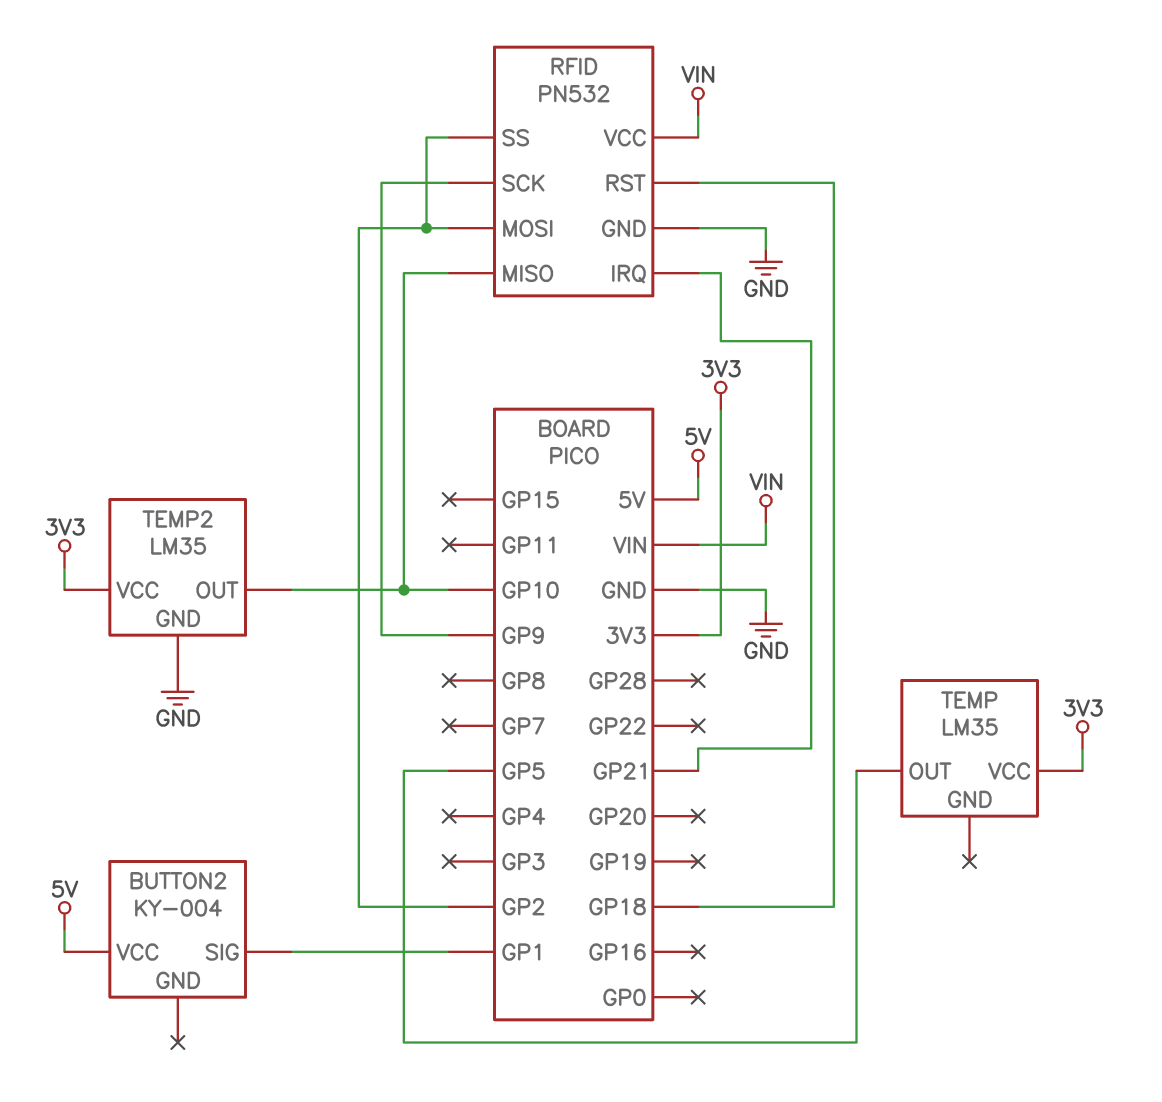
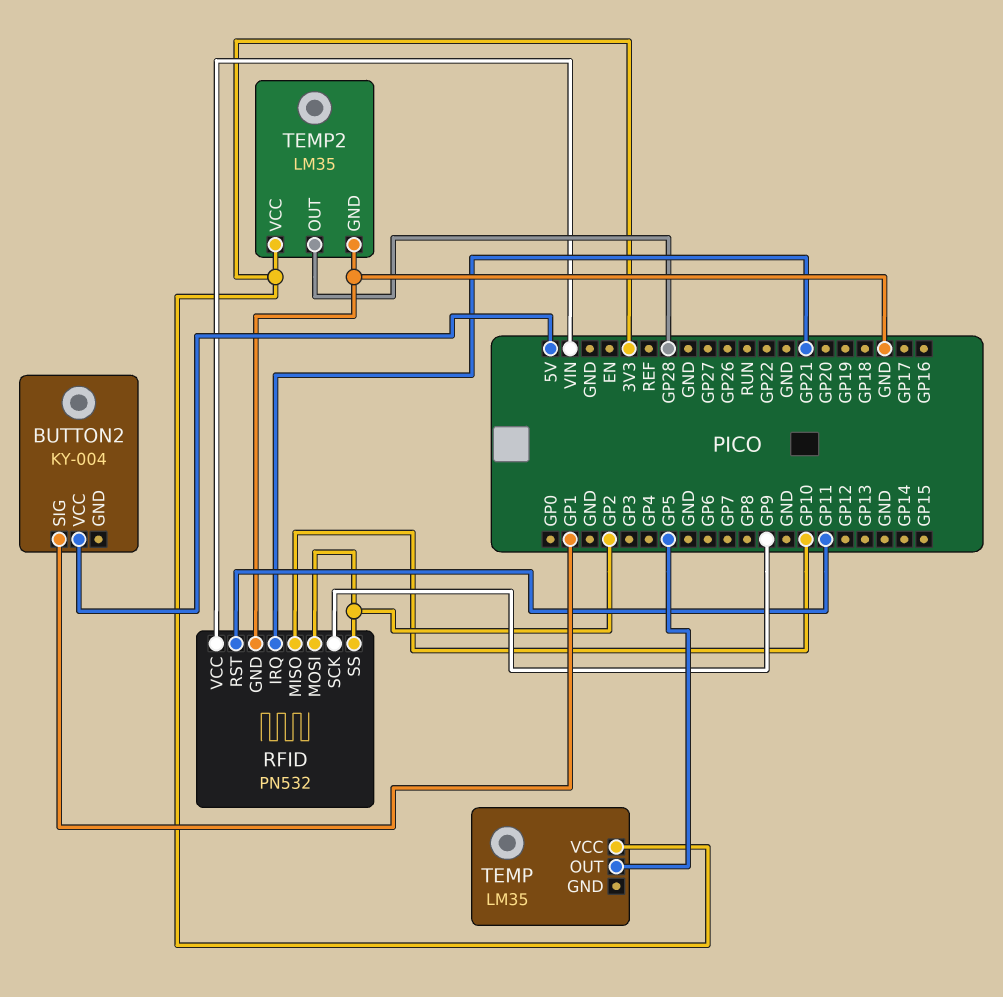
RFID pin RST: GP18 -> GP11
TEMP2 pin OUT: GP10 -> GP28

